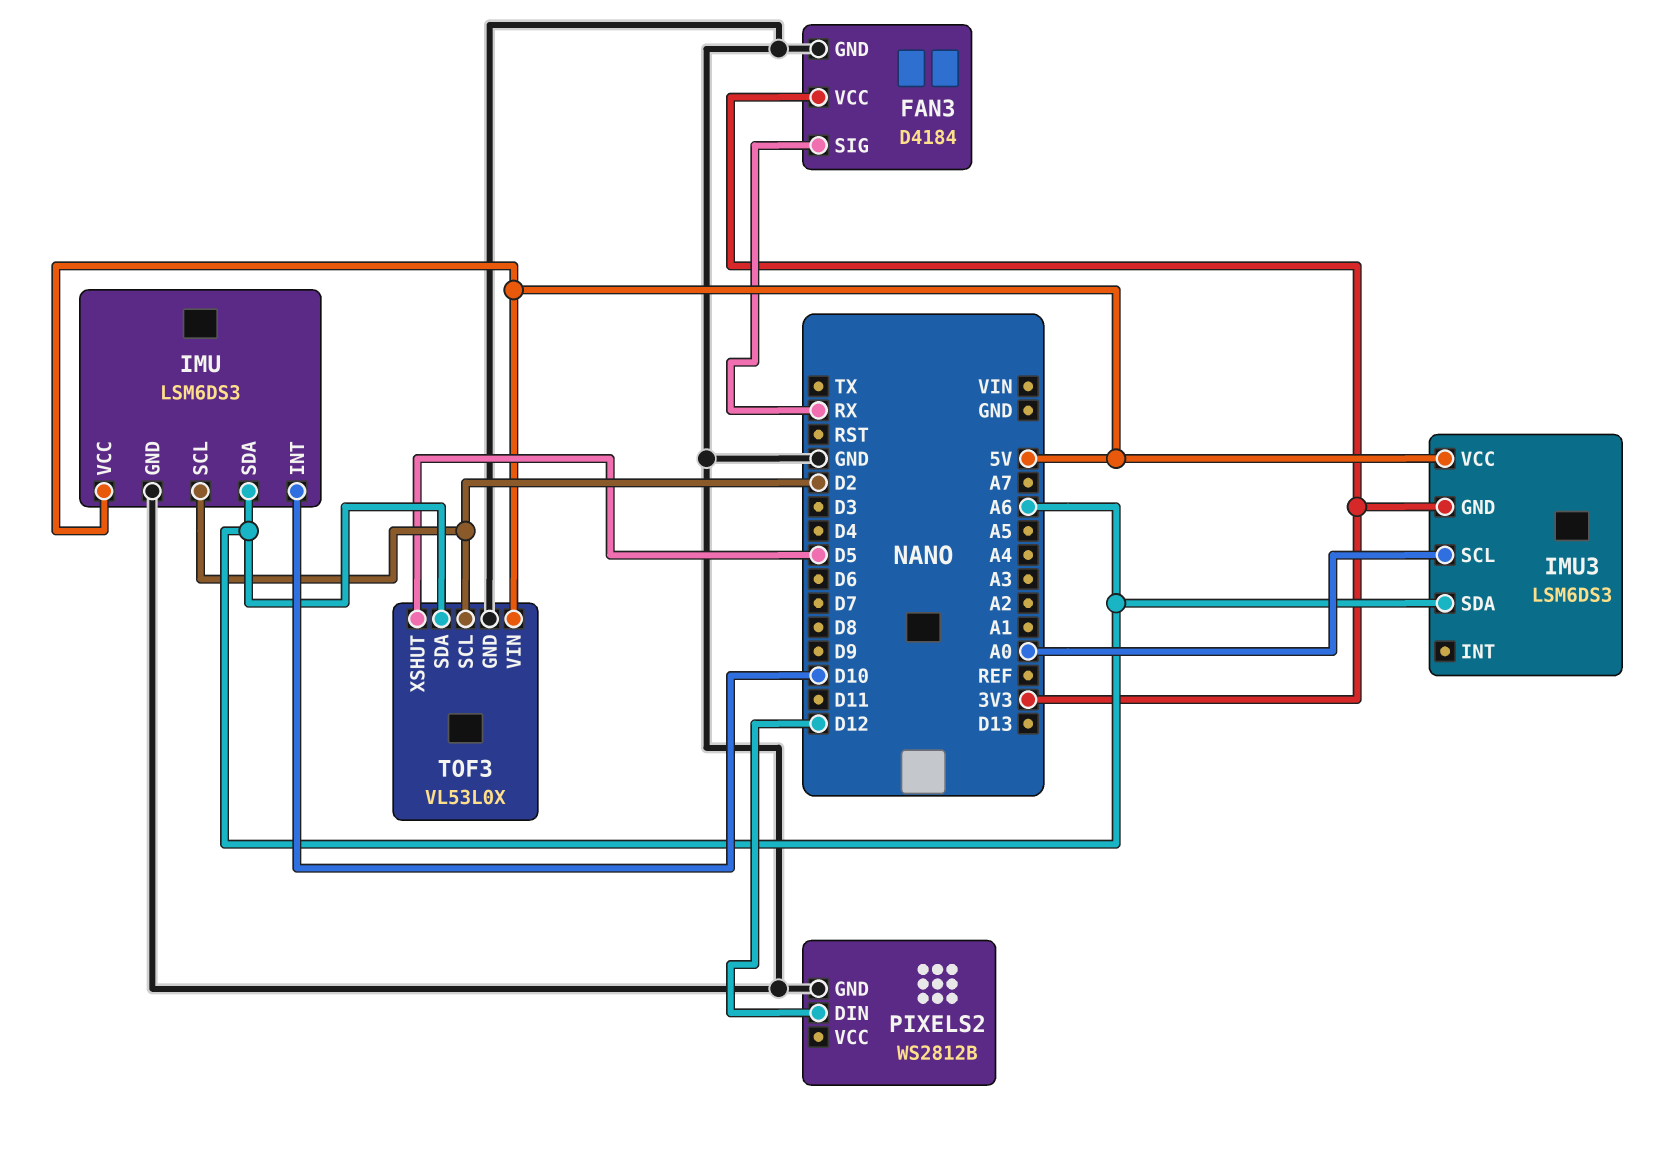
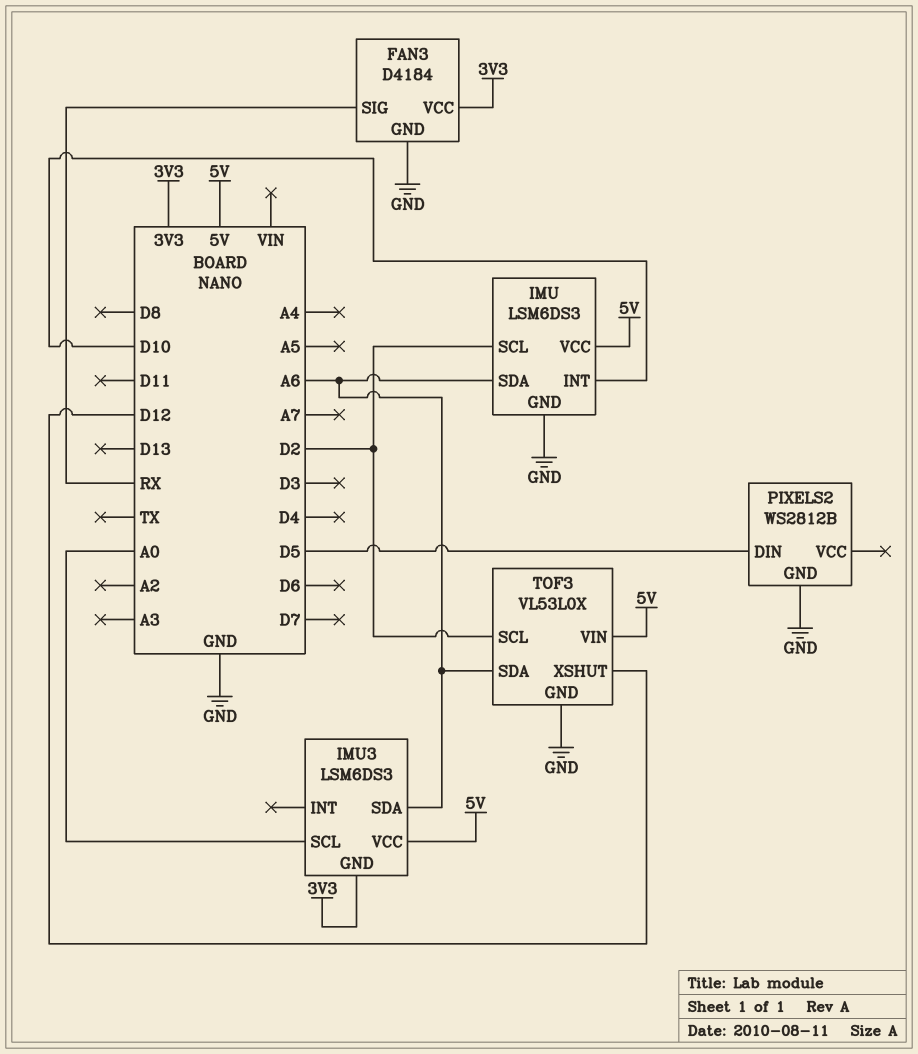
PIXELS2 pin DIN: D12 -> D5
TOF3 pin XSHUT: D5 -> D12

